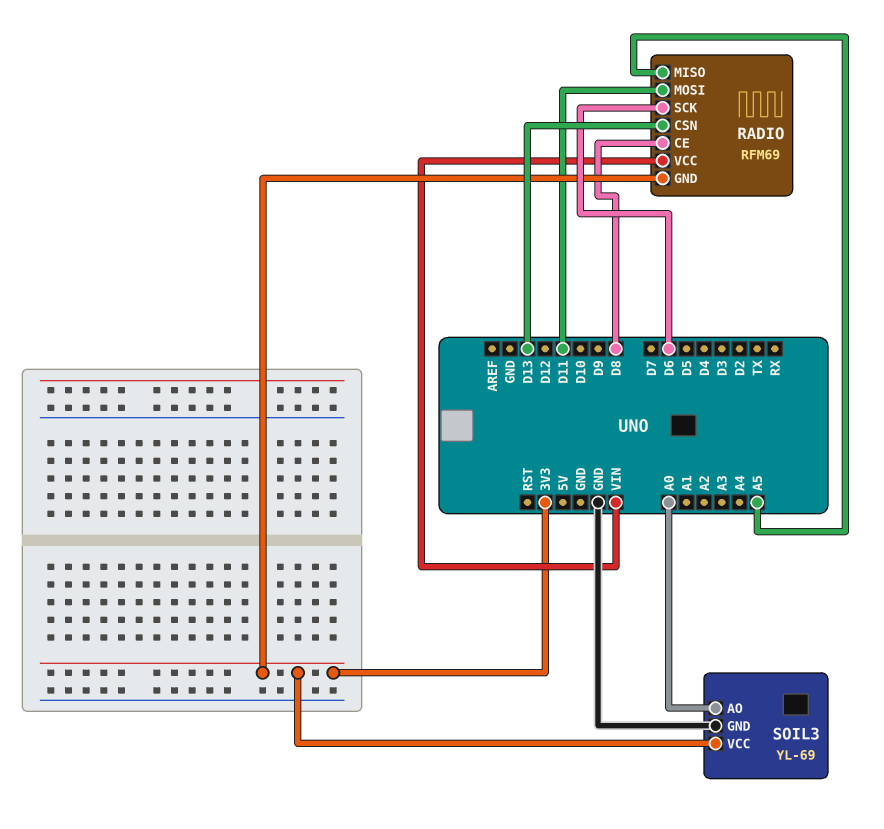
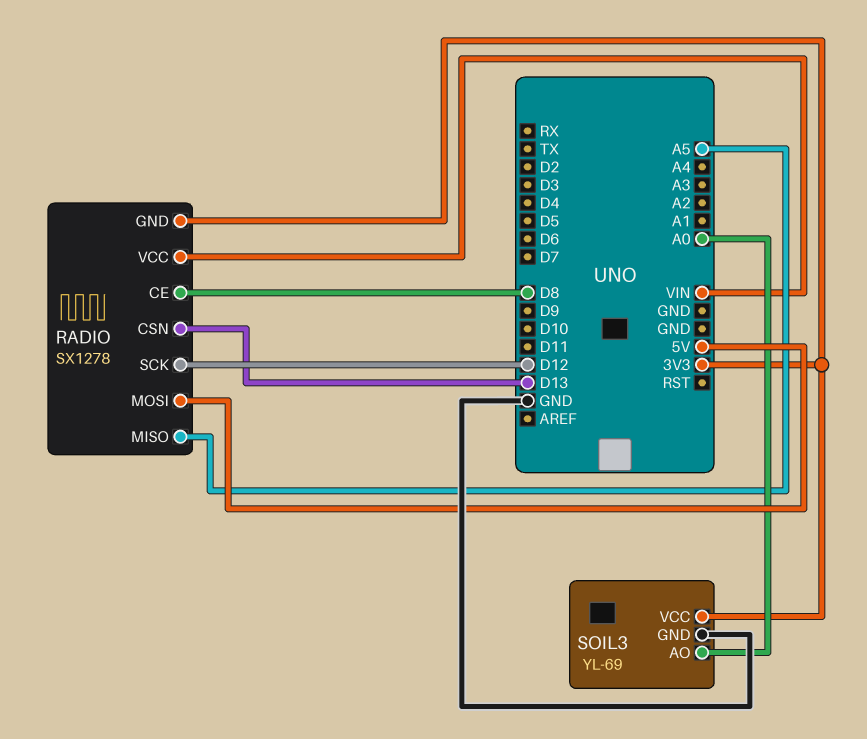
RADIO: RFM69 -> SX1278
RADIO pin MOSI: D11 -> 5V
RADIO pin SCK: D6 -> D12

